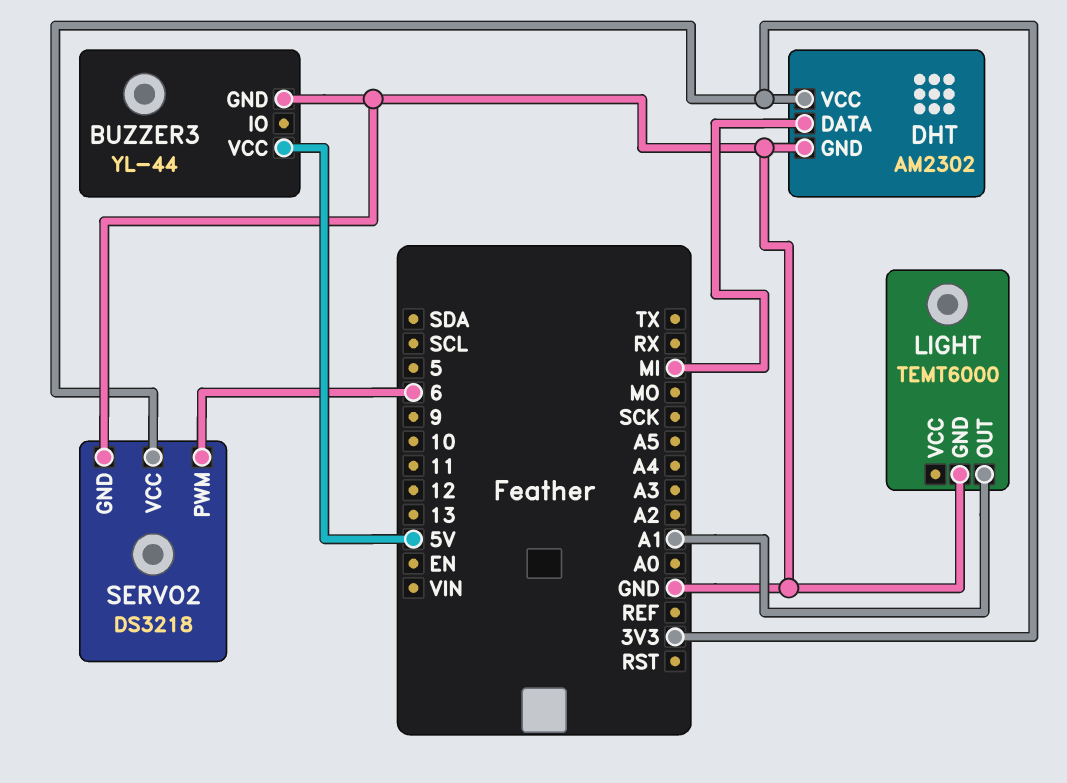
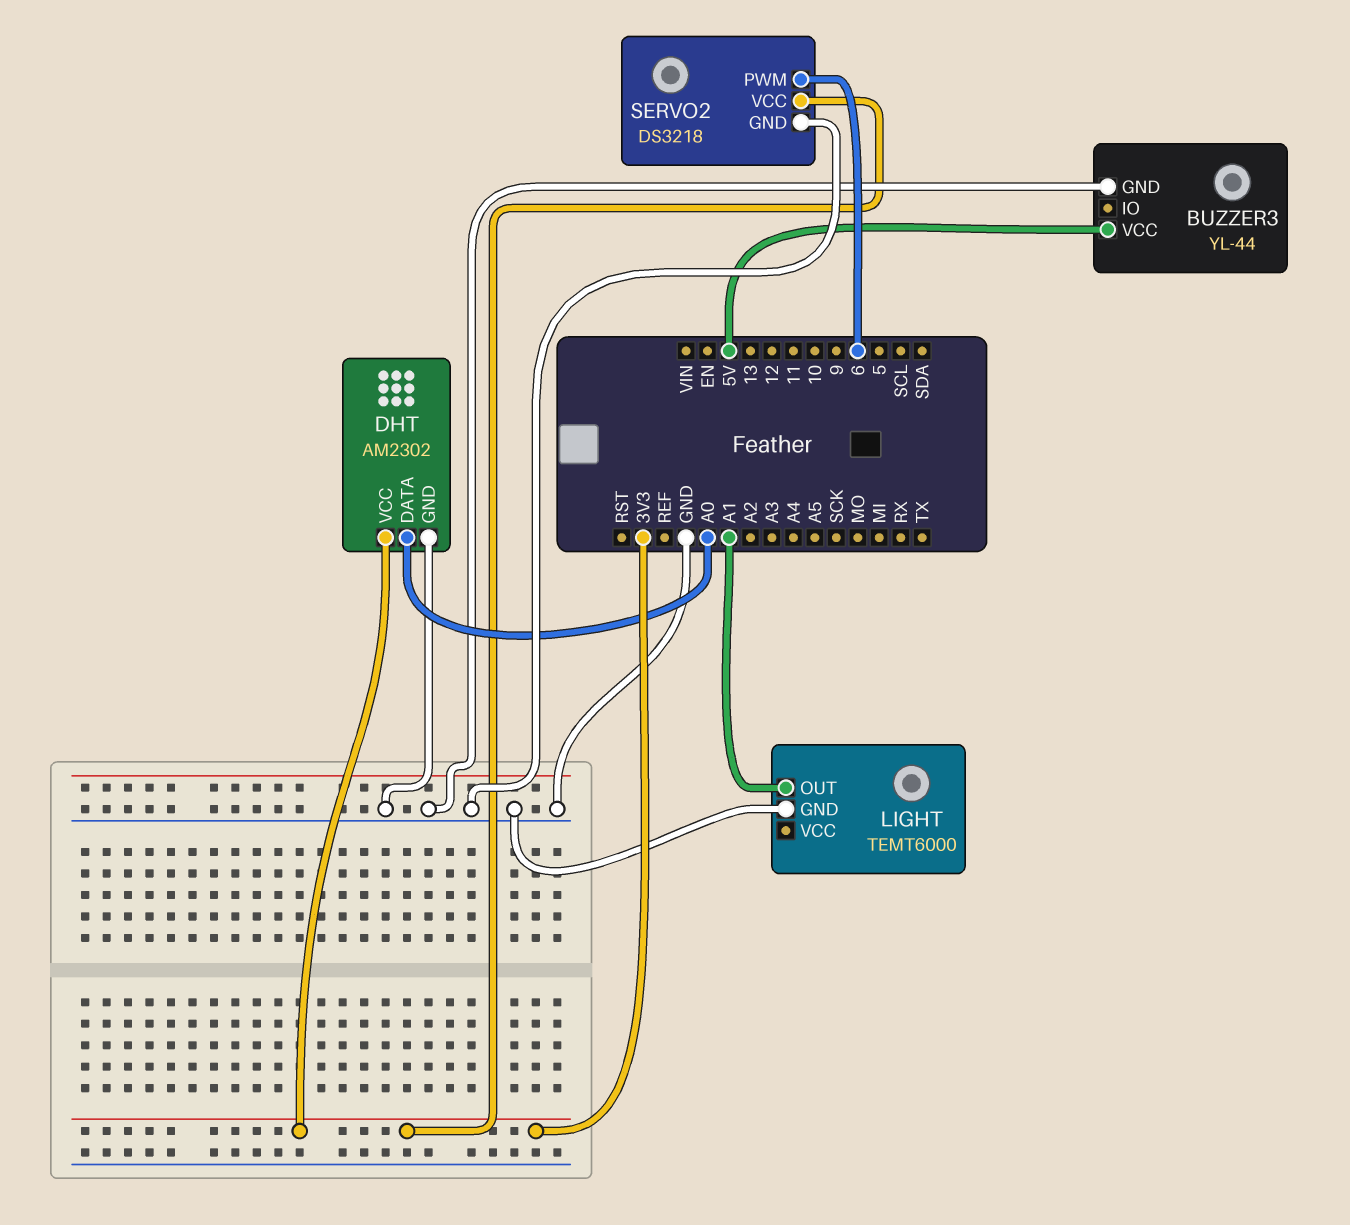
DHT pin DATA: MI -> A0

